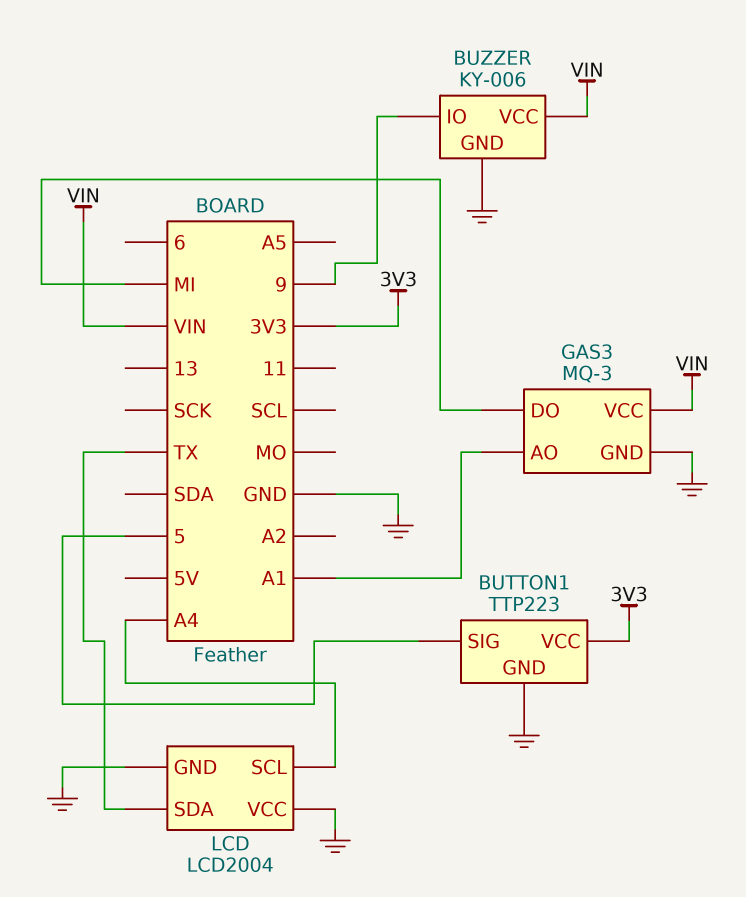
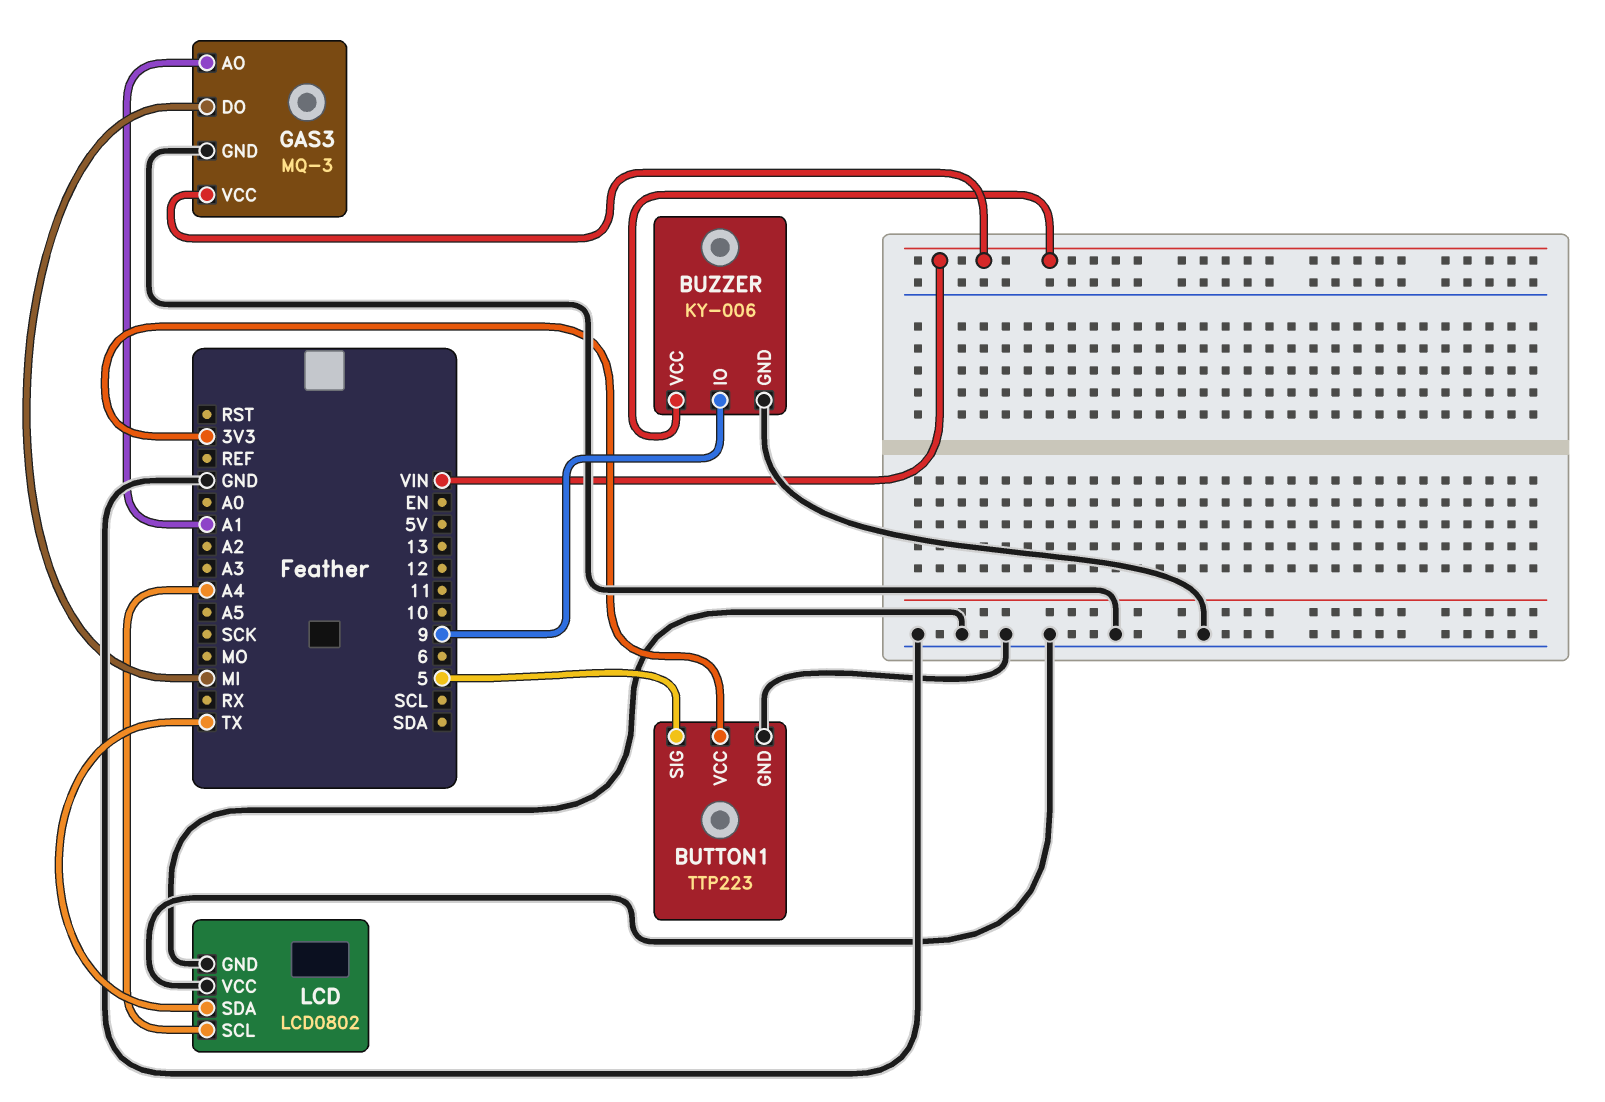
LCD: LCD2004 -> LCD0802

